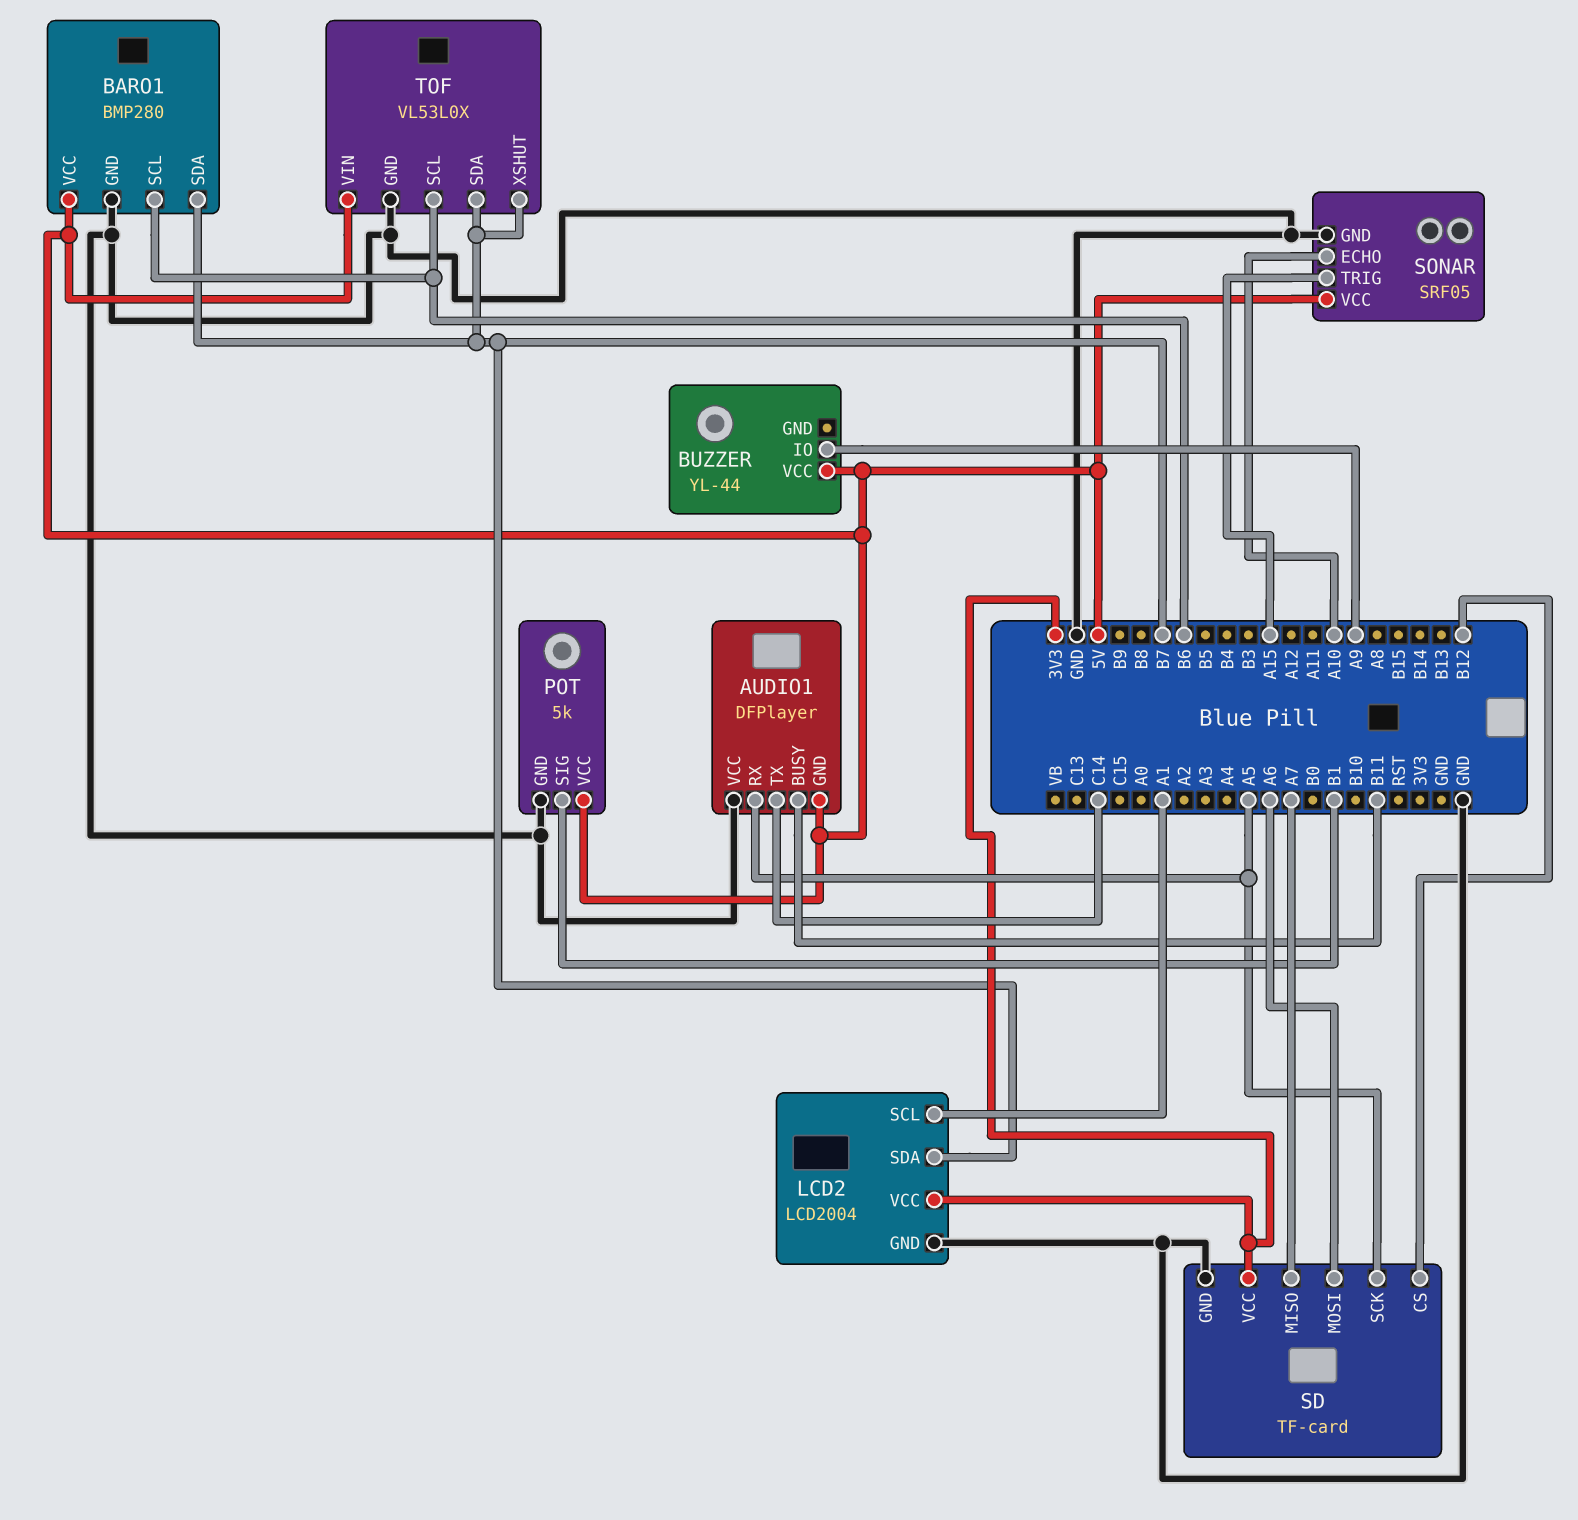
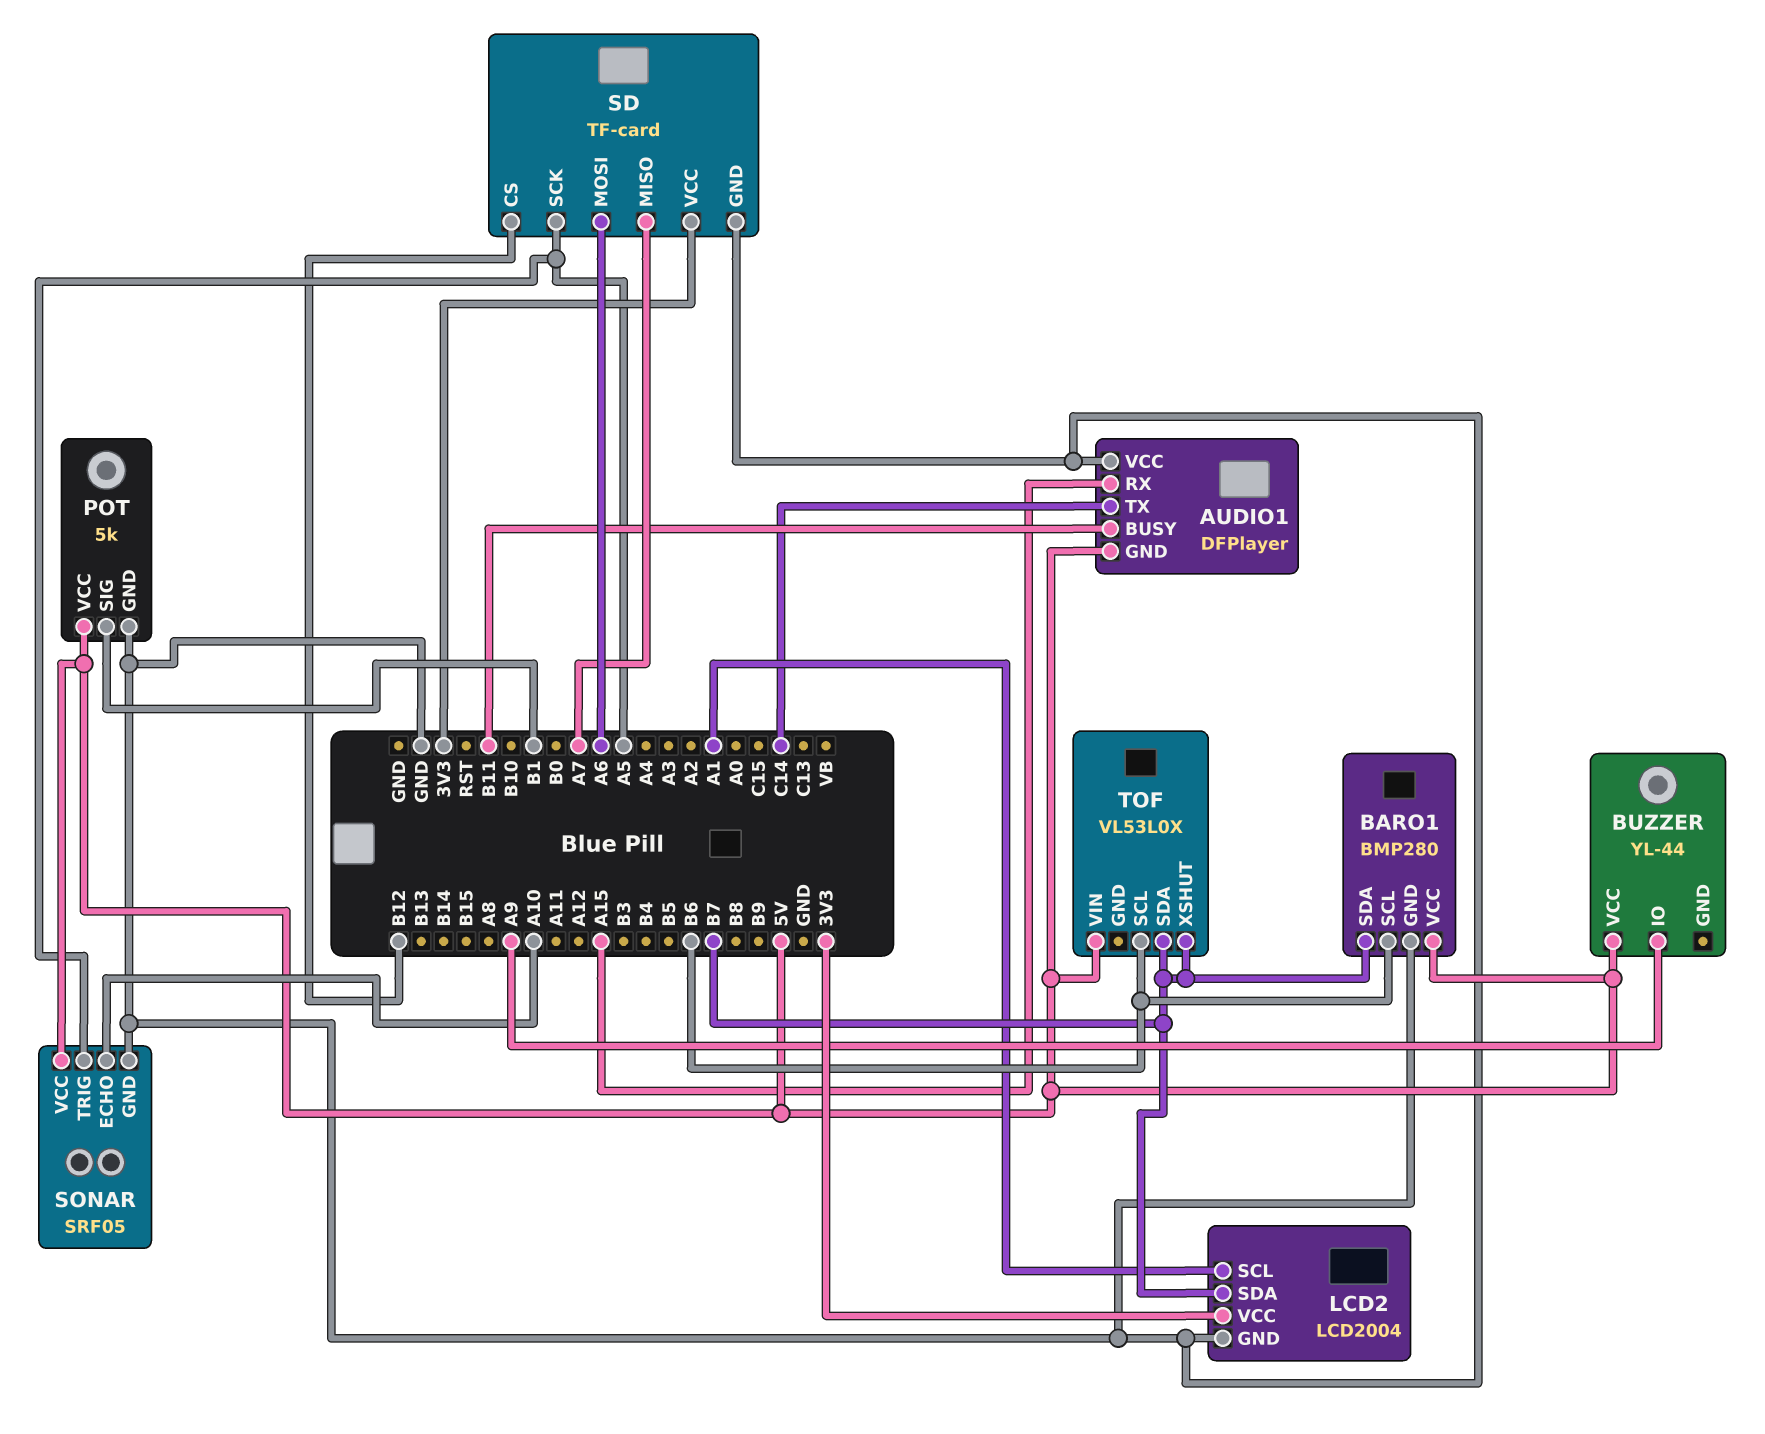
AUDIO1 pin RX: A5 -> A15
SONAR pin TRIG: A15 -> A5
TOF pin GND: GND -> none

